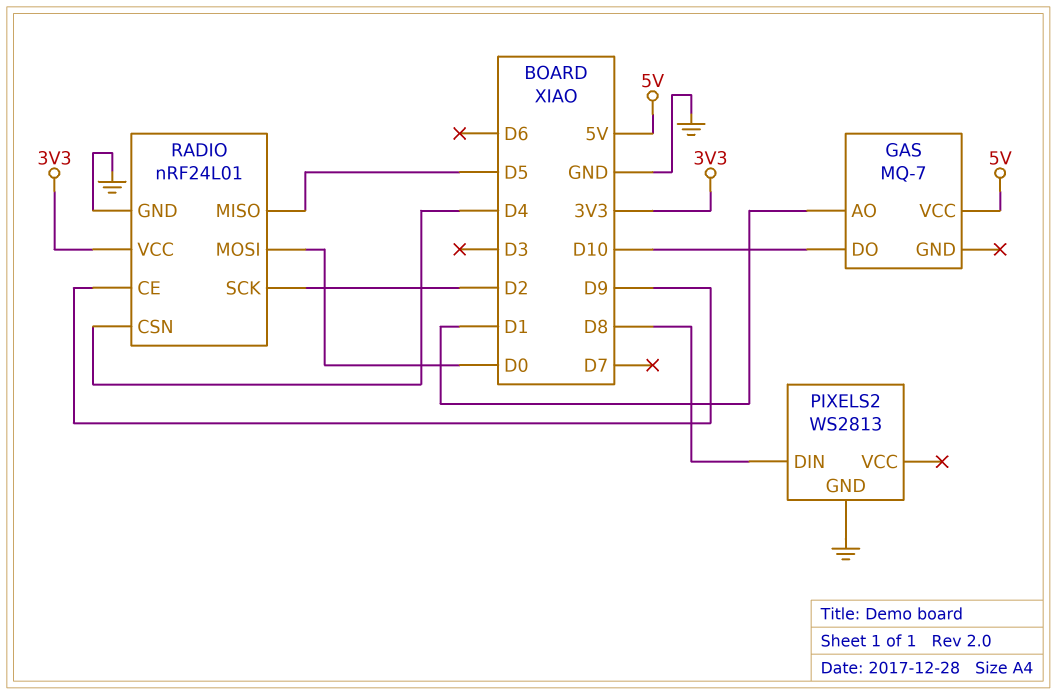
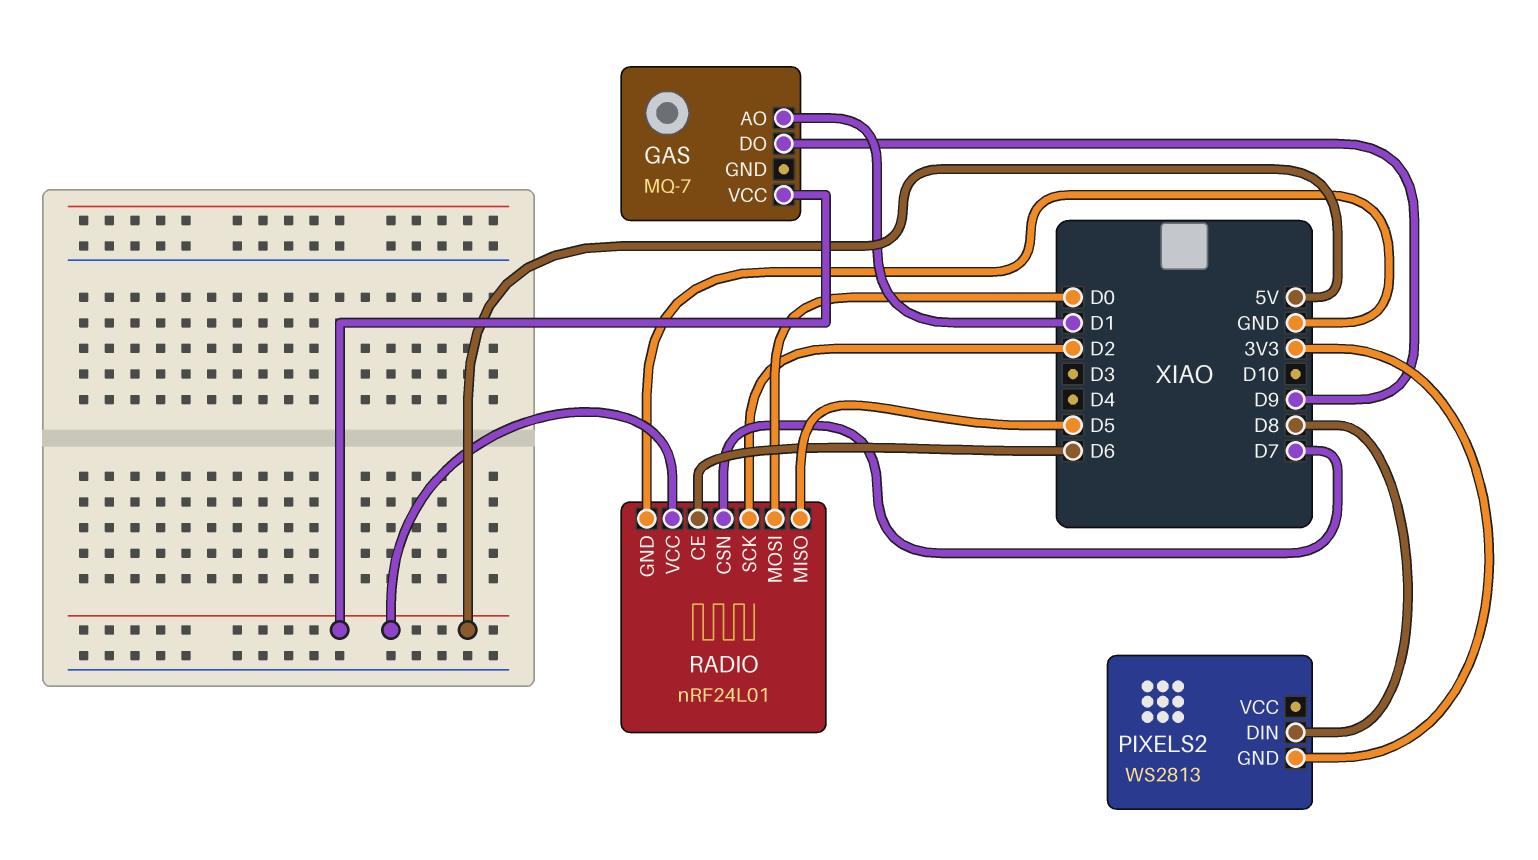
GAS pin DO: D10 -> D9
PIXELS2 pin GND: GND -> 3V3
RADIO pin CE: D9 -> D6
RADIO pin CSN: D4 -> D7
RADIO pin VCC: 3V3 -> 5V

